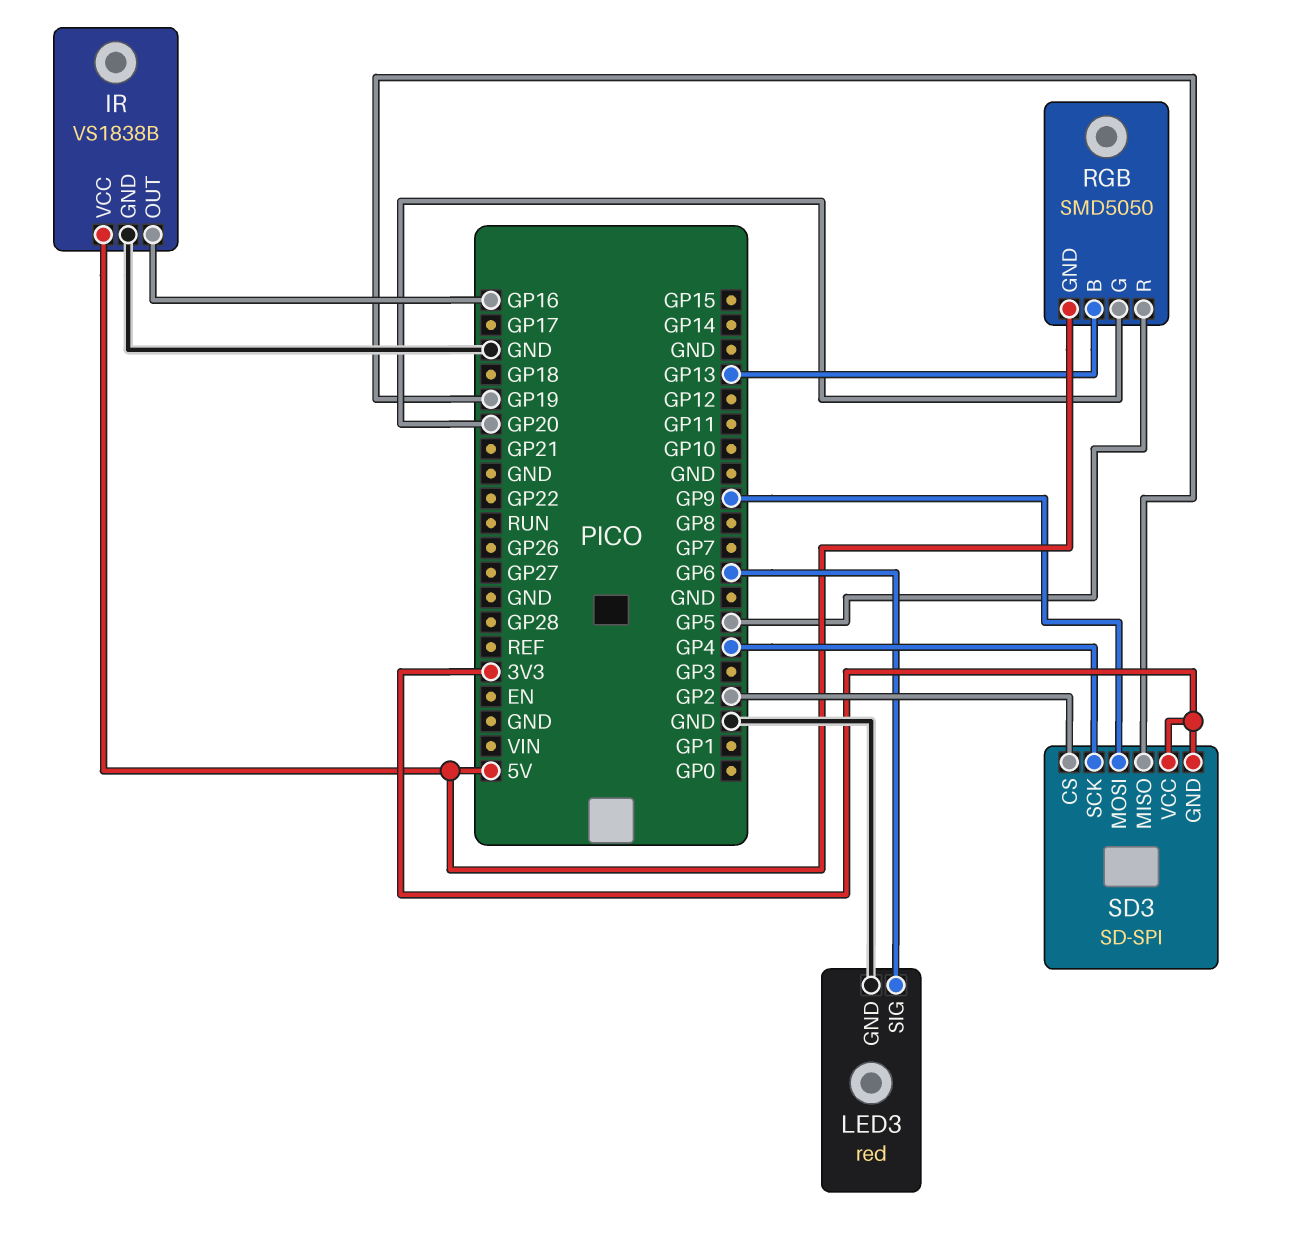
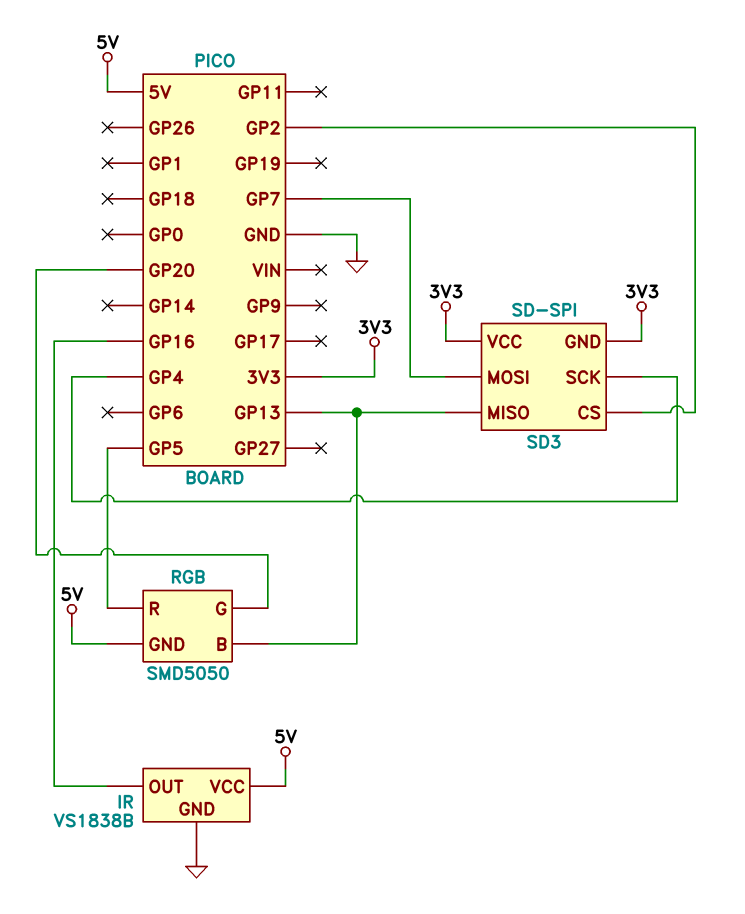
LED3: red -> none
LED3 pin GND: GND -> none
LED3 pin SIG: GP6 -> none
SD3 pin MISO: GP19 -> GP13
SD3 pin MOSI: GP9 -> GP7

